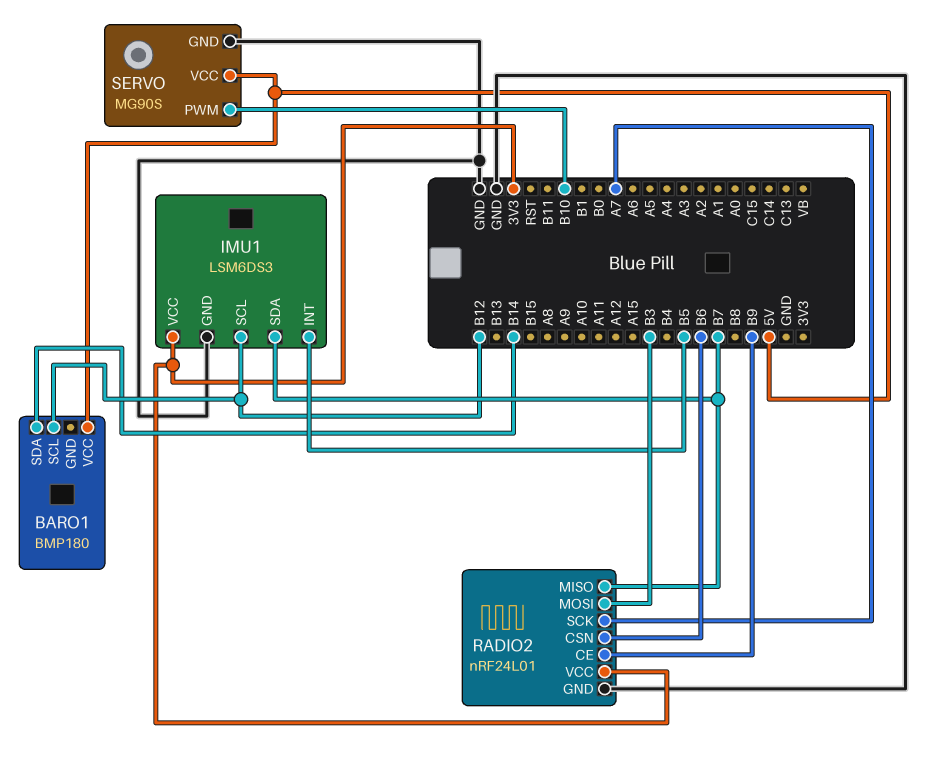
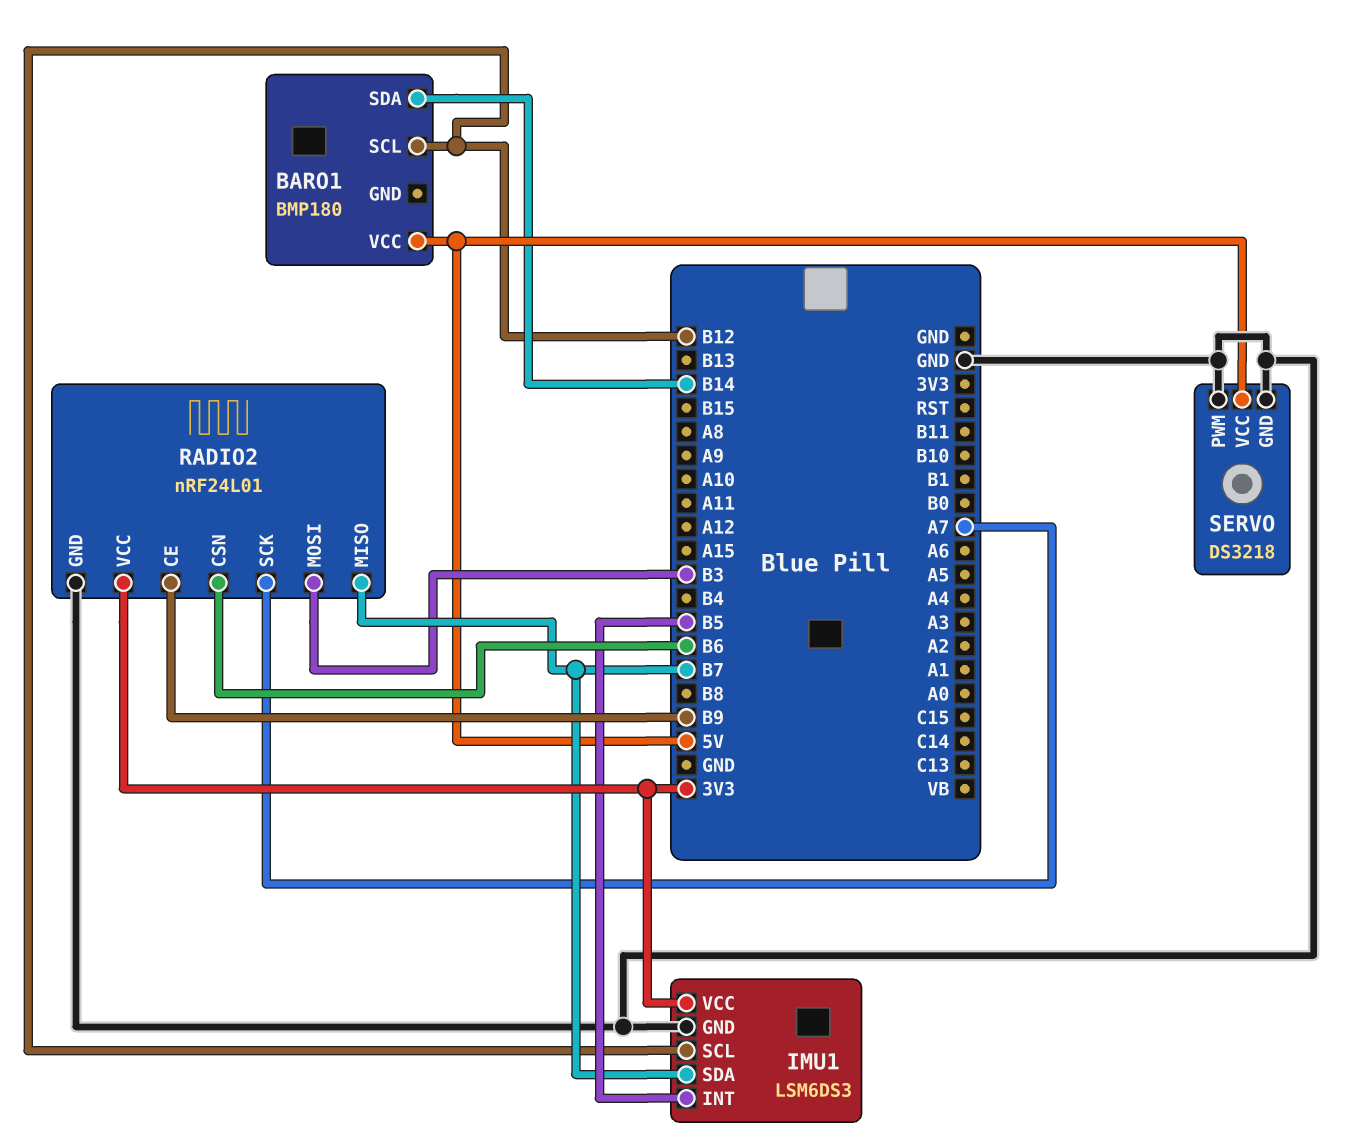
SERVO: MG90S -> DS3218
SERVO pin PWM: B10 -> GND

